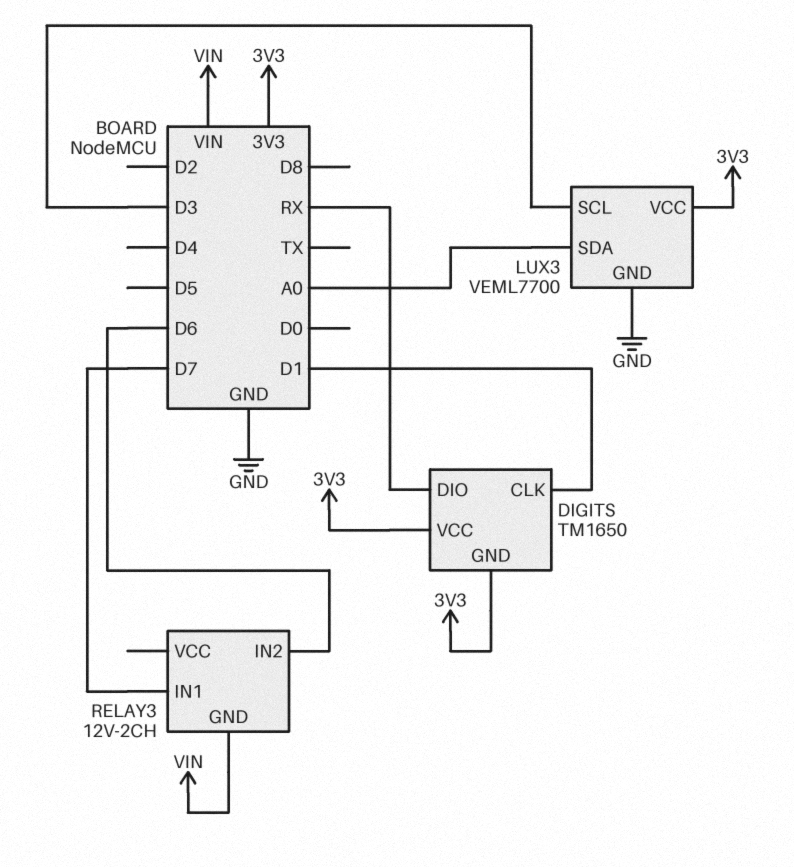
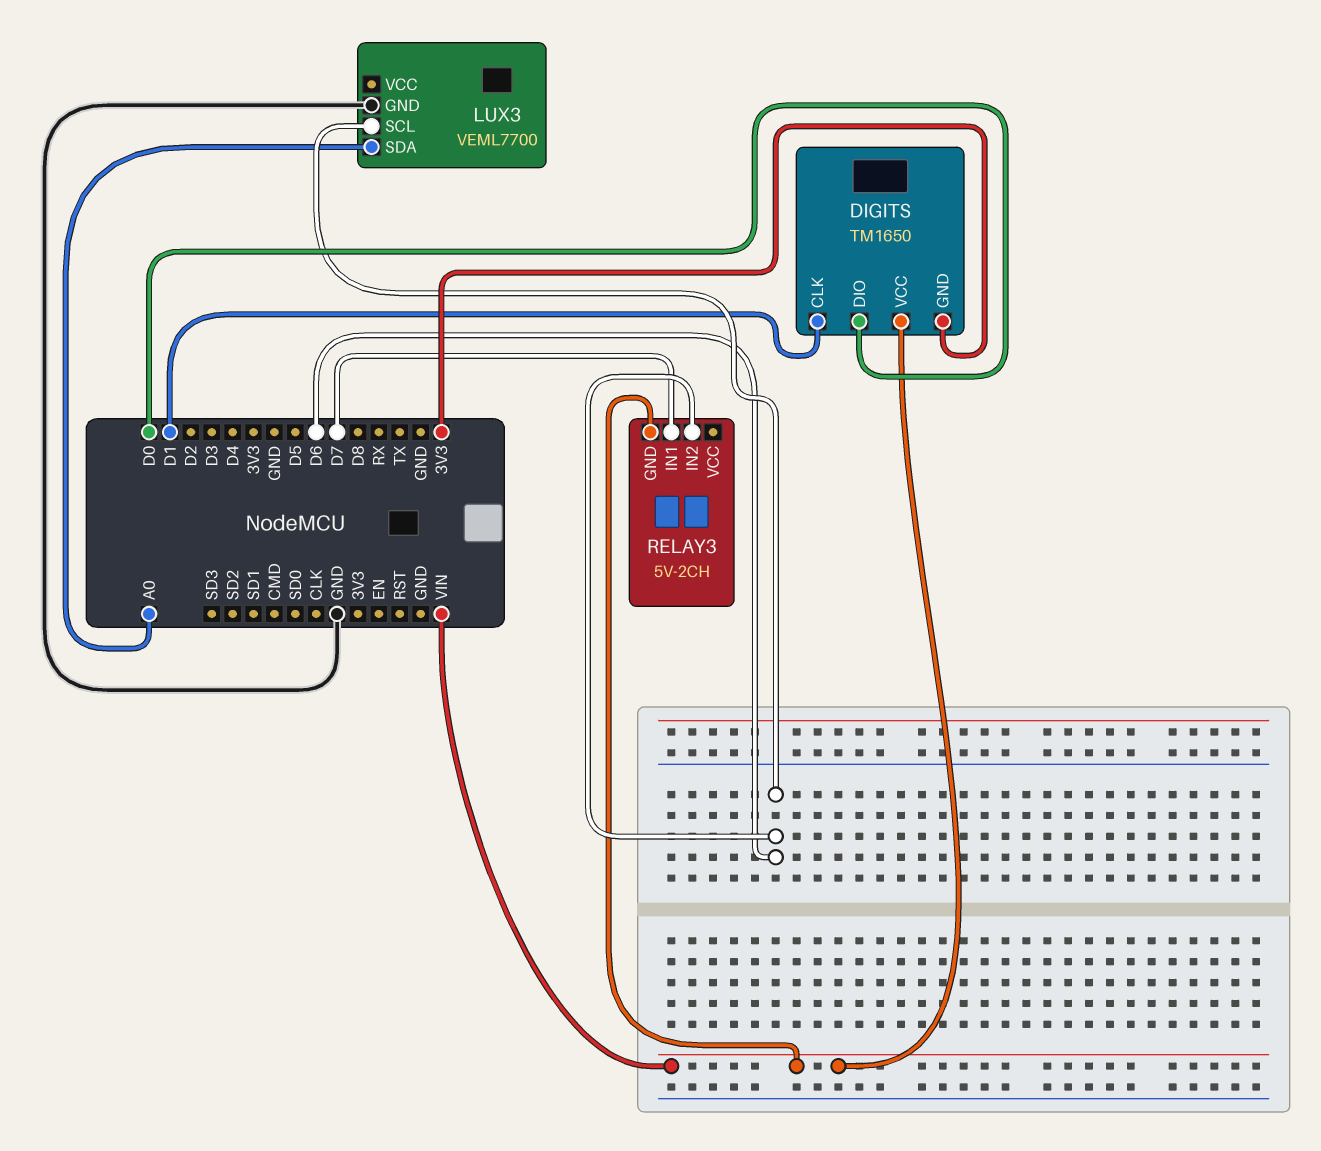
DIGITS pin DIO: RX -> D0
DIGITS pin VCC: 3V3 -> VIN
LUX3 pin SCL: D3 -> D6
LUX3 pin VCC: 3V3 -> none
RELAY3: 12V-2CH -> 5V-2CH

